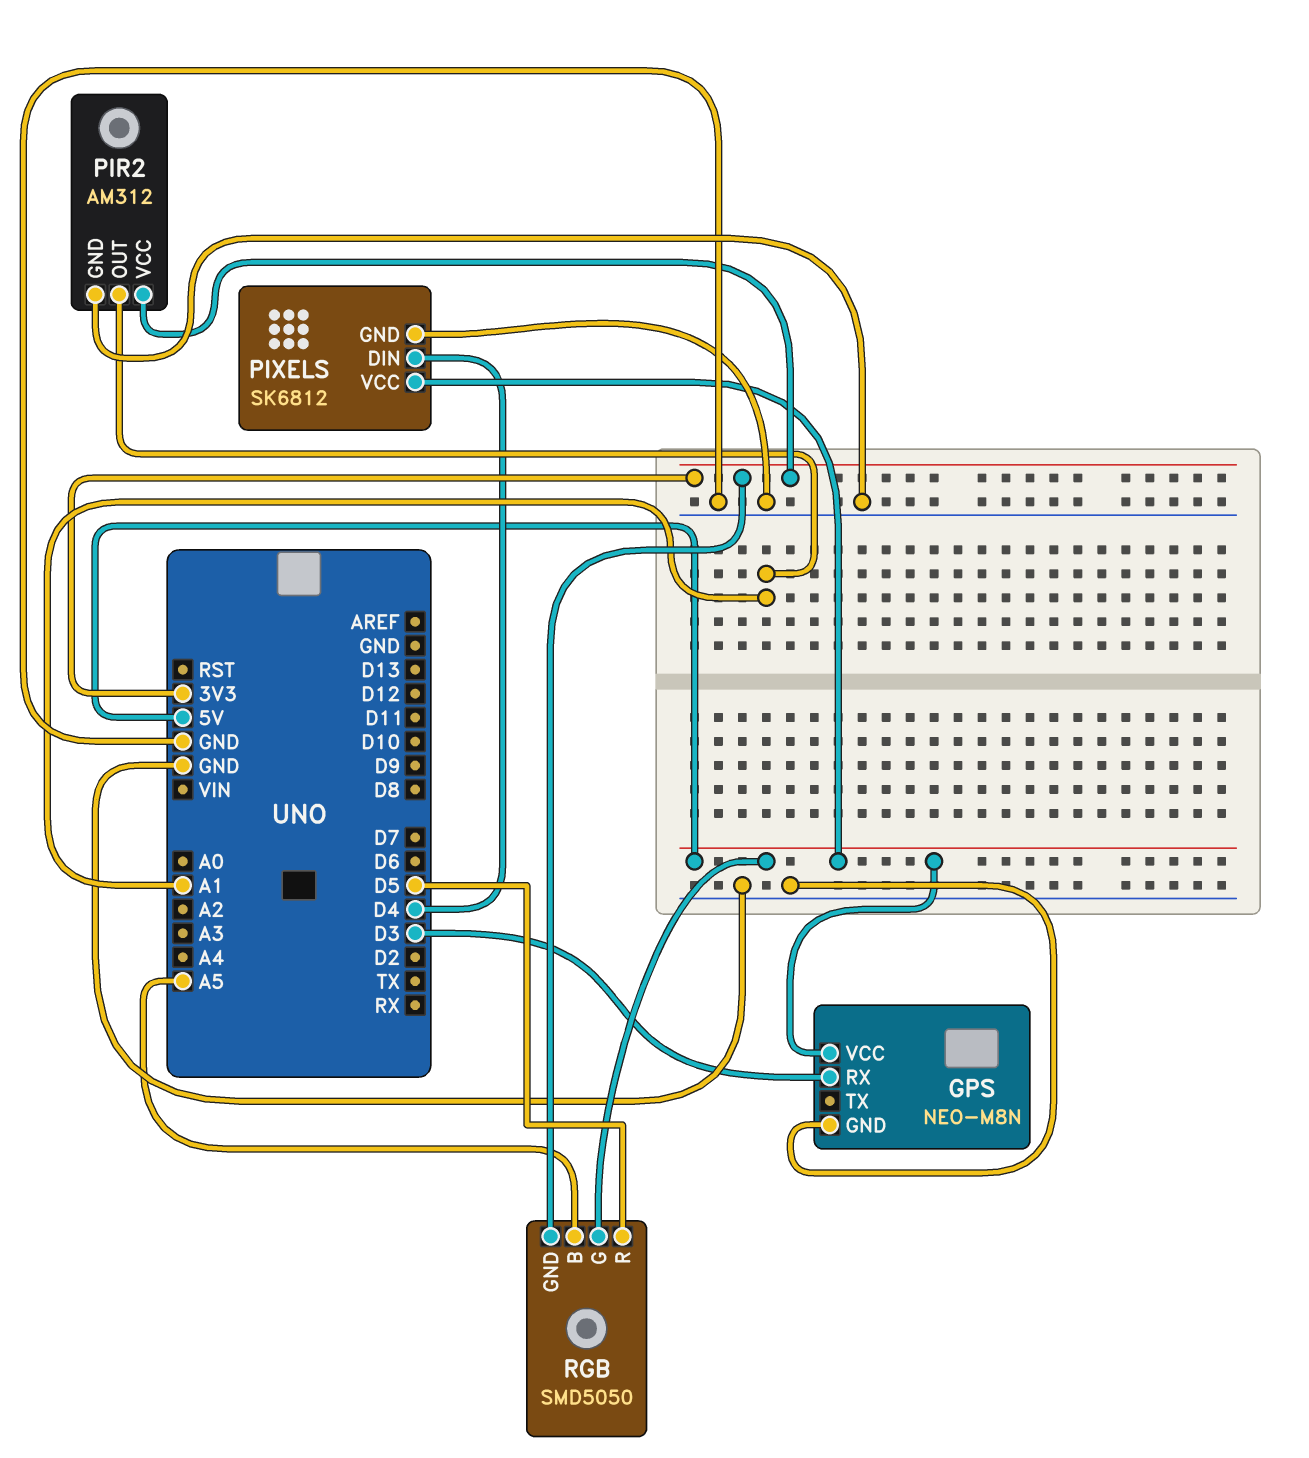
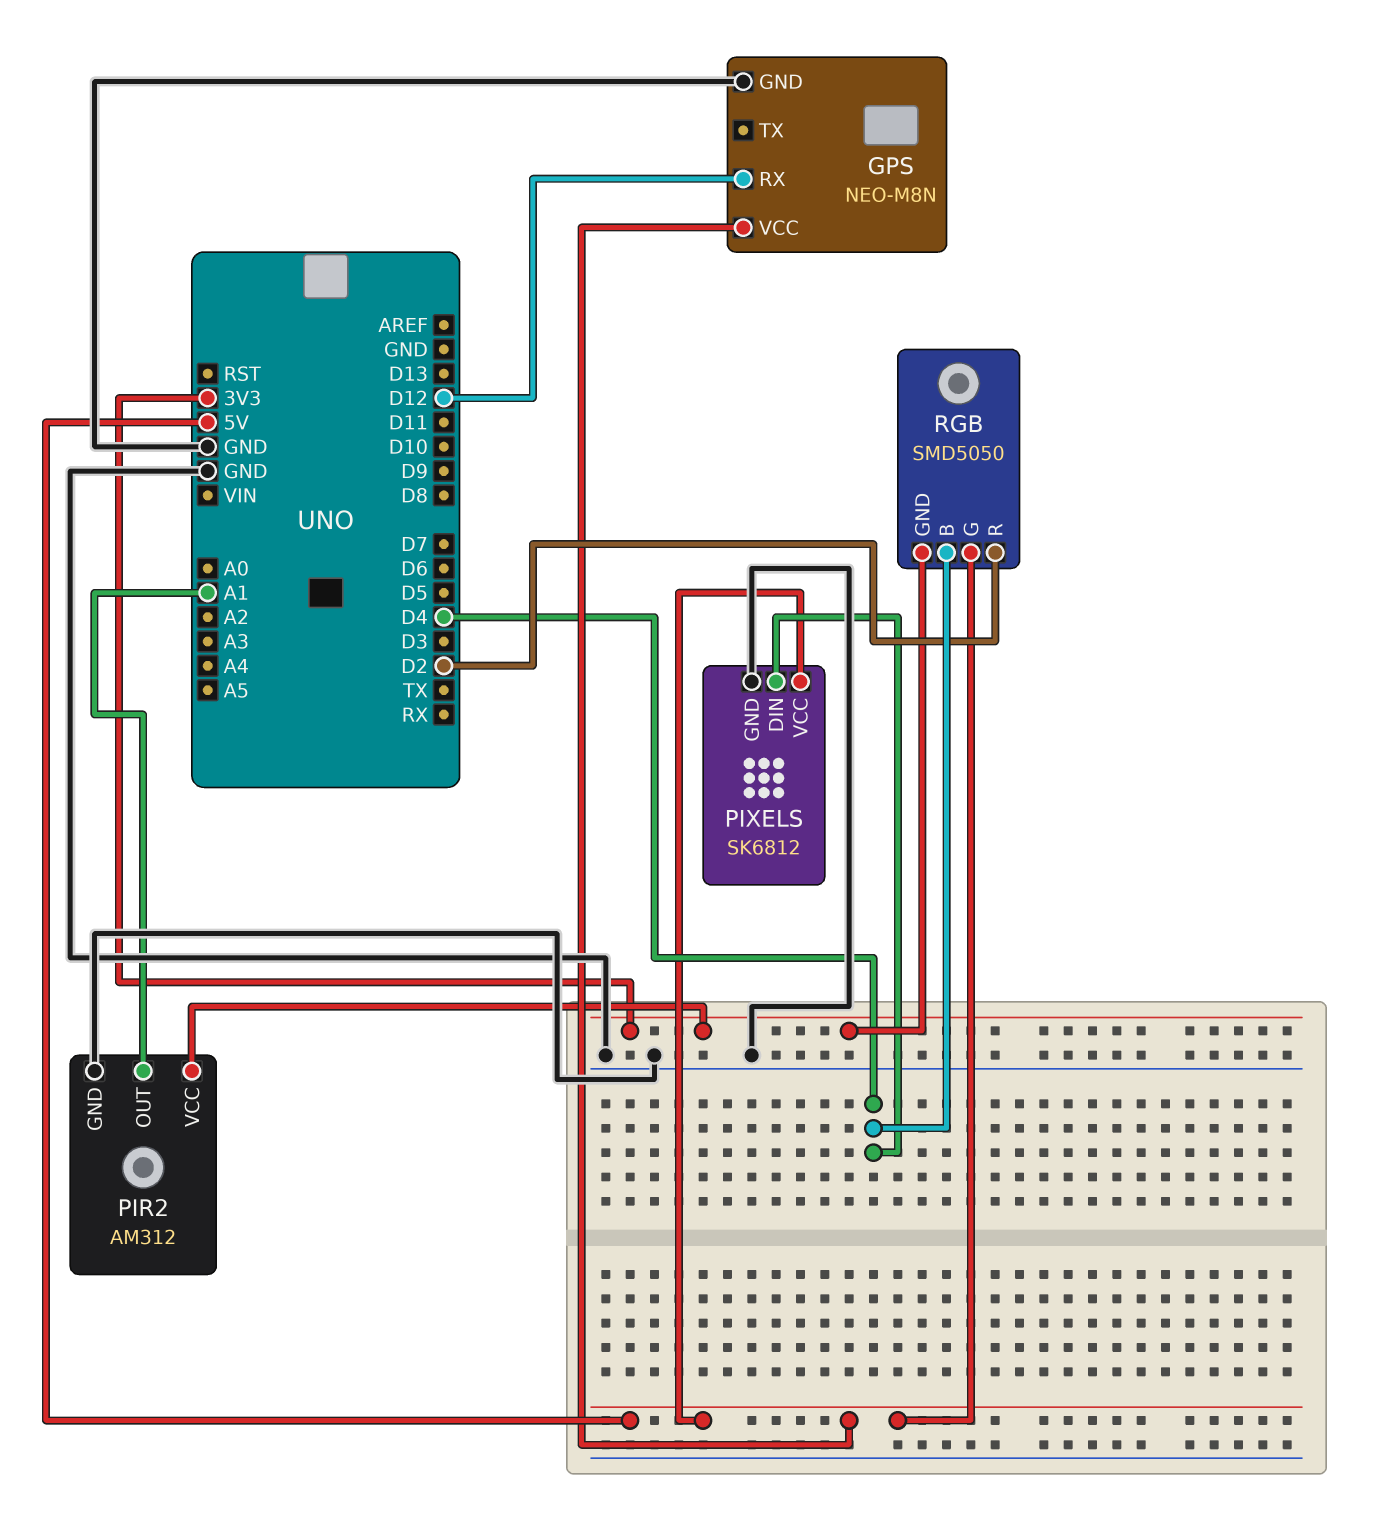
GPS pin RX: D3 -> D12
RGB pin B: A5 -> D4
RGB pin R: D5 -> D2

